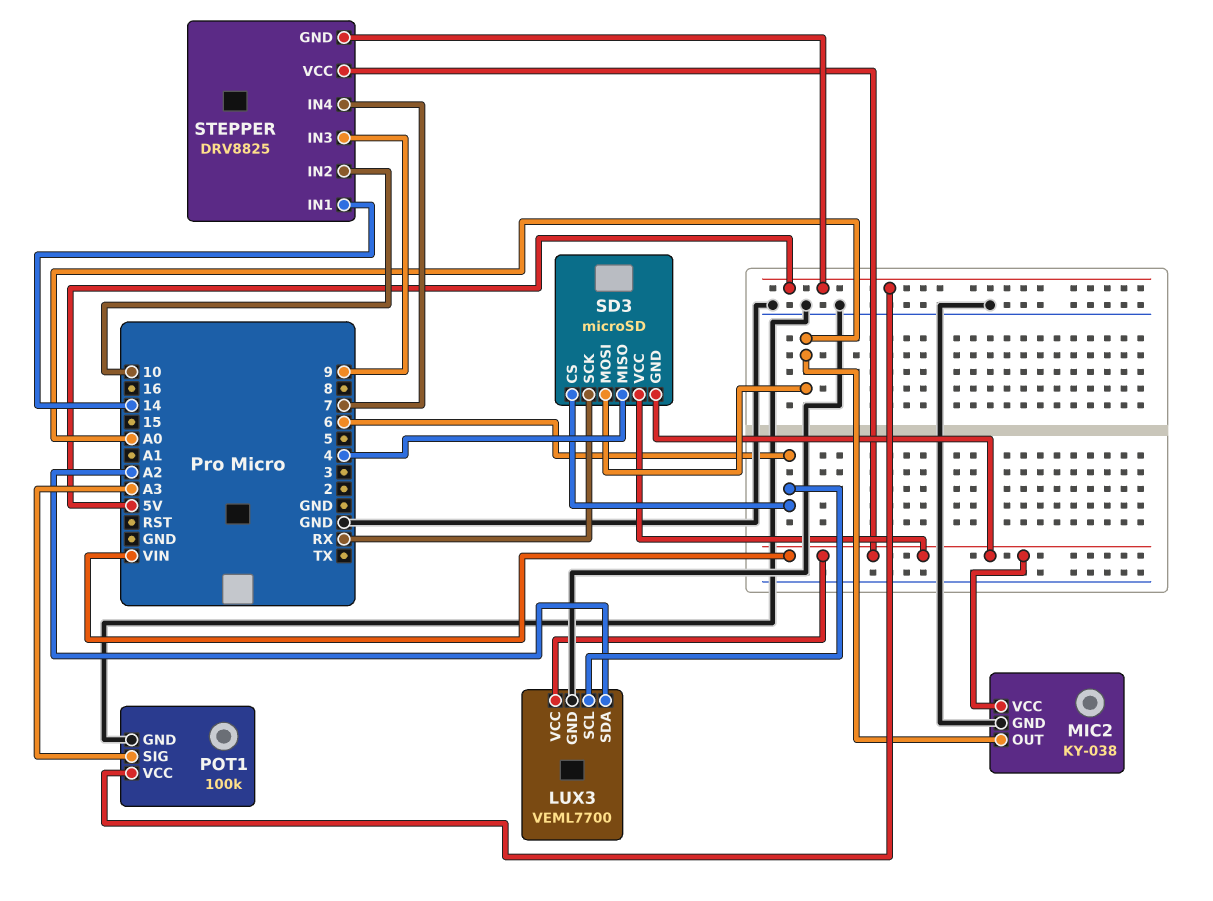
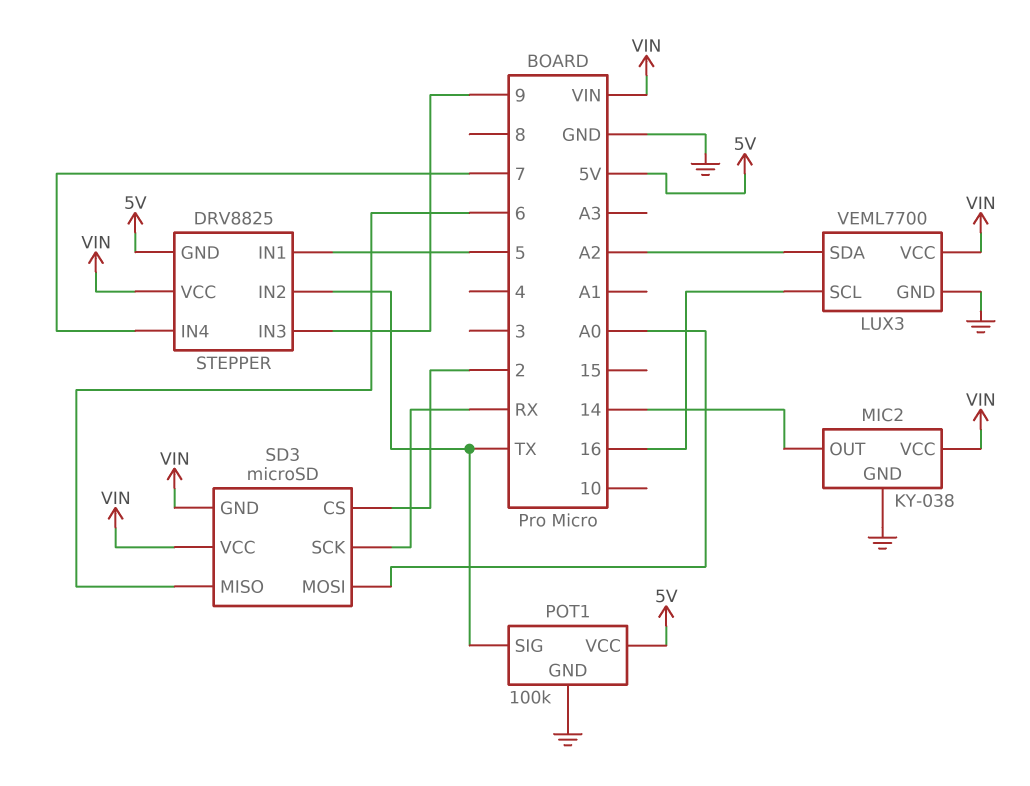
LUX3 pin SCL: 6 -> 16
MIC2 pin OUT: A0 -> 14
POT1 pin SIG: A3 -> TX
SD3 pin CS: 6 -> 2
SD3 pin MISO: 4 -> 6
STEPPER pin IN1: 14 -> 5
STEPPER pin IN2: 10 -> TX

